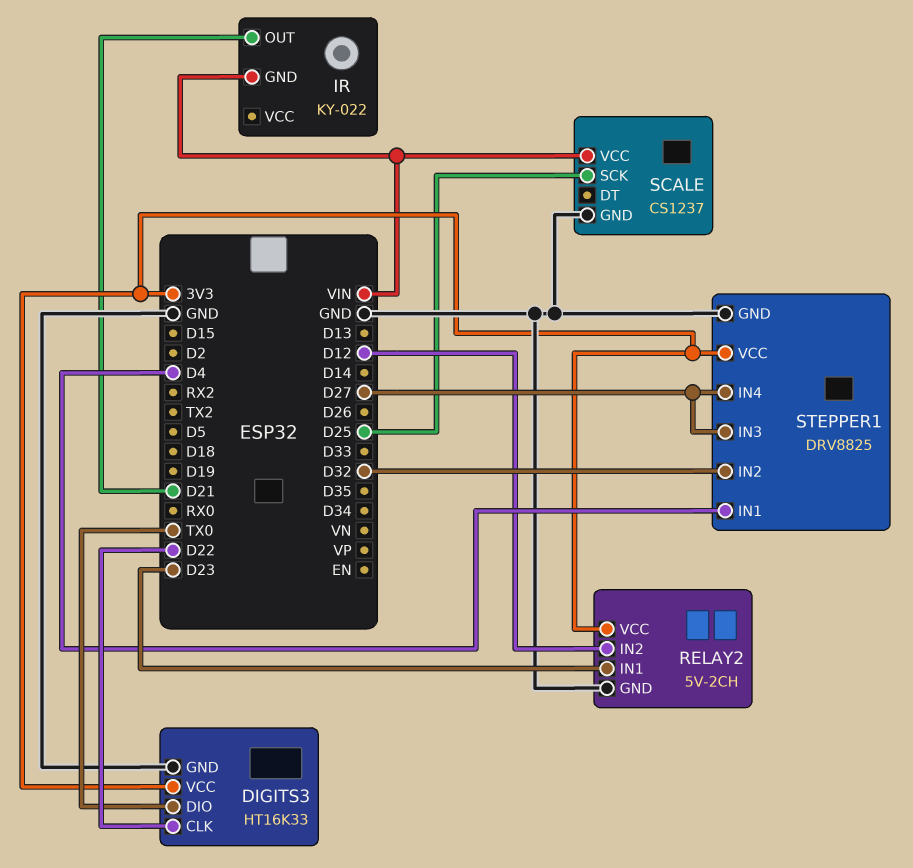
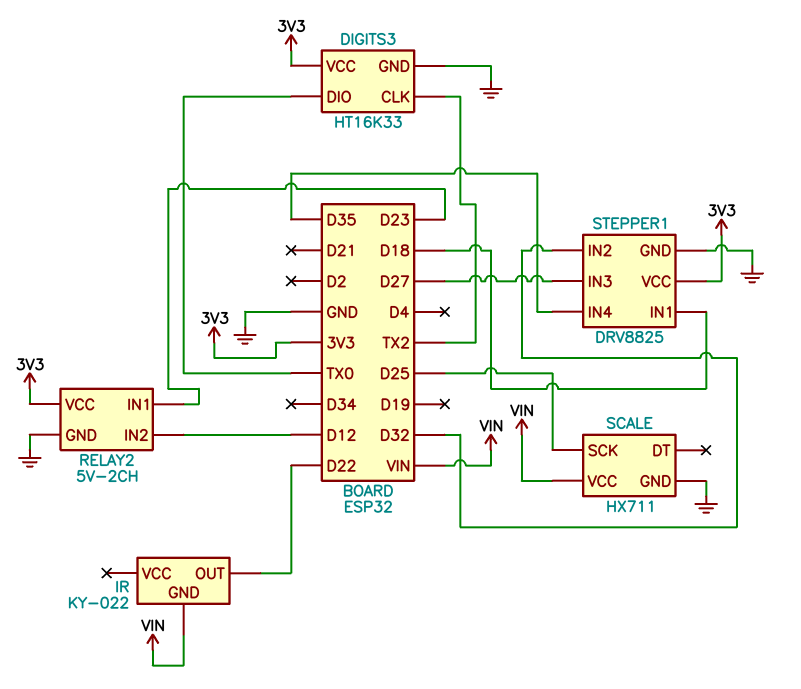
DIGITS3 pin CLK: D22 -> TX2
IR pin OUT: D21 -> D22
SCALE: CS1237 -> HX711
STEPPER1 pin IN1: D4 -> D18
STEPPER1 pin IN4: D27 -> D35

